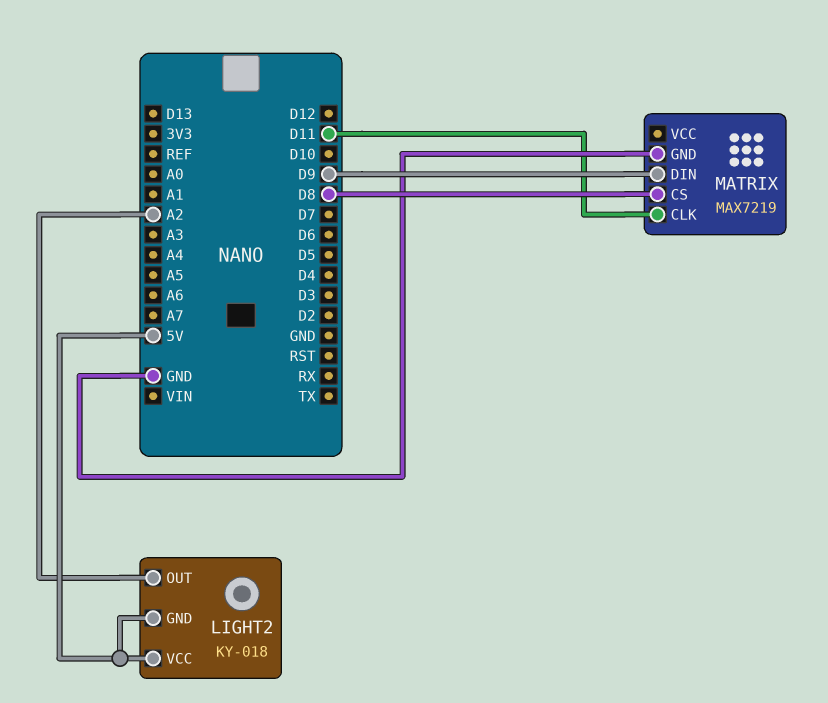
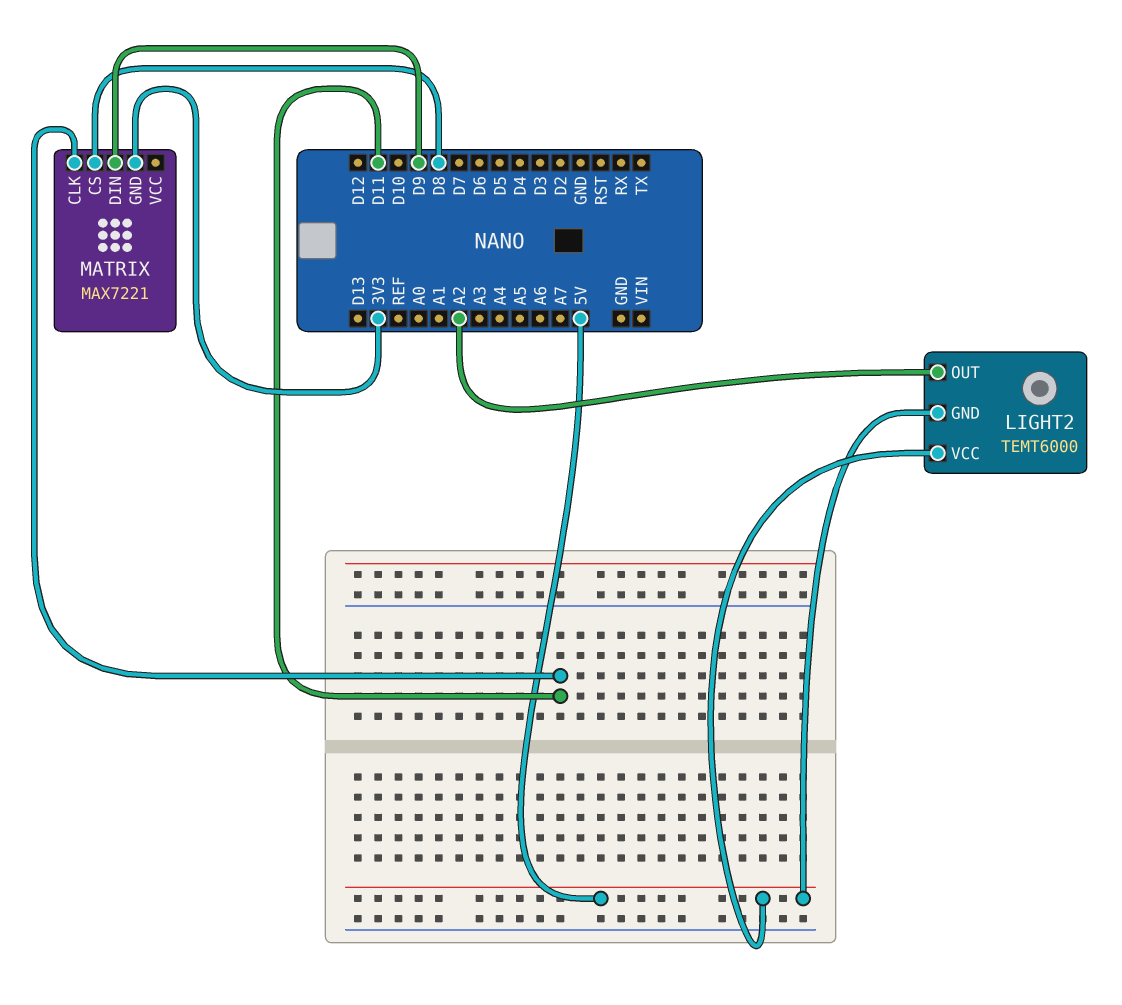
LIGHT2: KY-018 -> TEMT6000
MATRIX: MAX7219 -> MAX7221
MATRIX pin GND: GND -> 3V3

